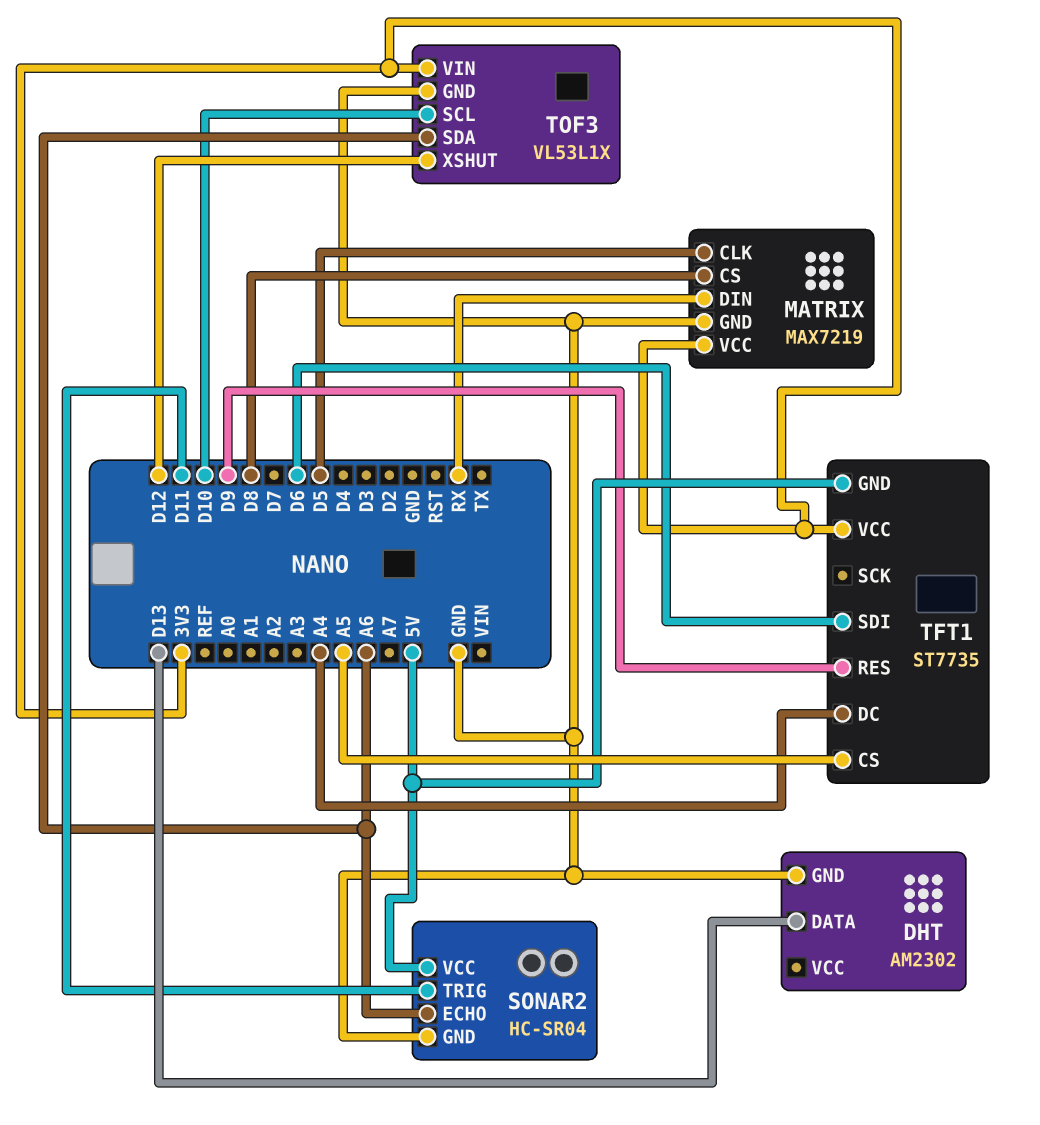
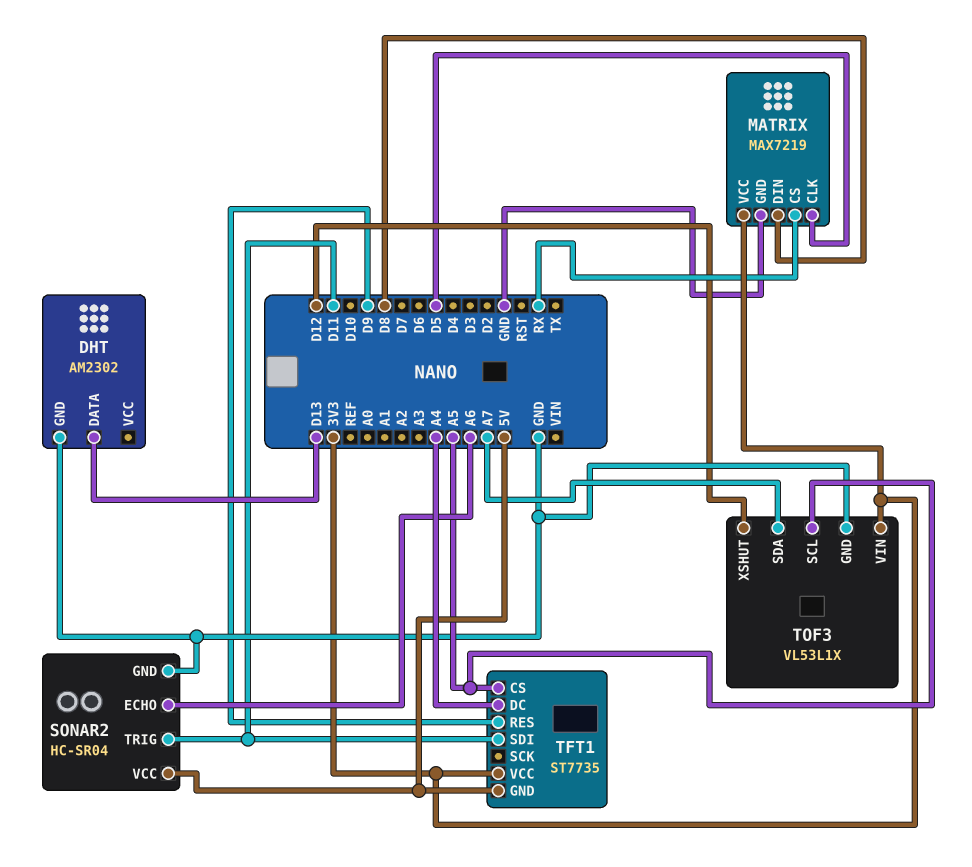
MATRIX pin CS: D8 -> RX
MATRIX pin DIN: RX -> D8
TFT1 pin SDI: D6 -> D11
TOF3 pin SCL: D10 -> A5
TOF3 pin SDA: A6 -> A7

